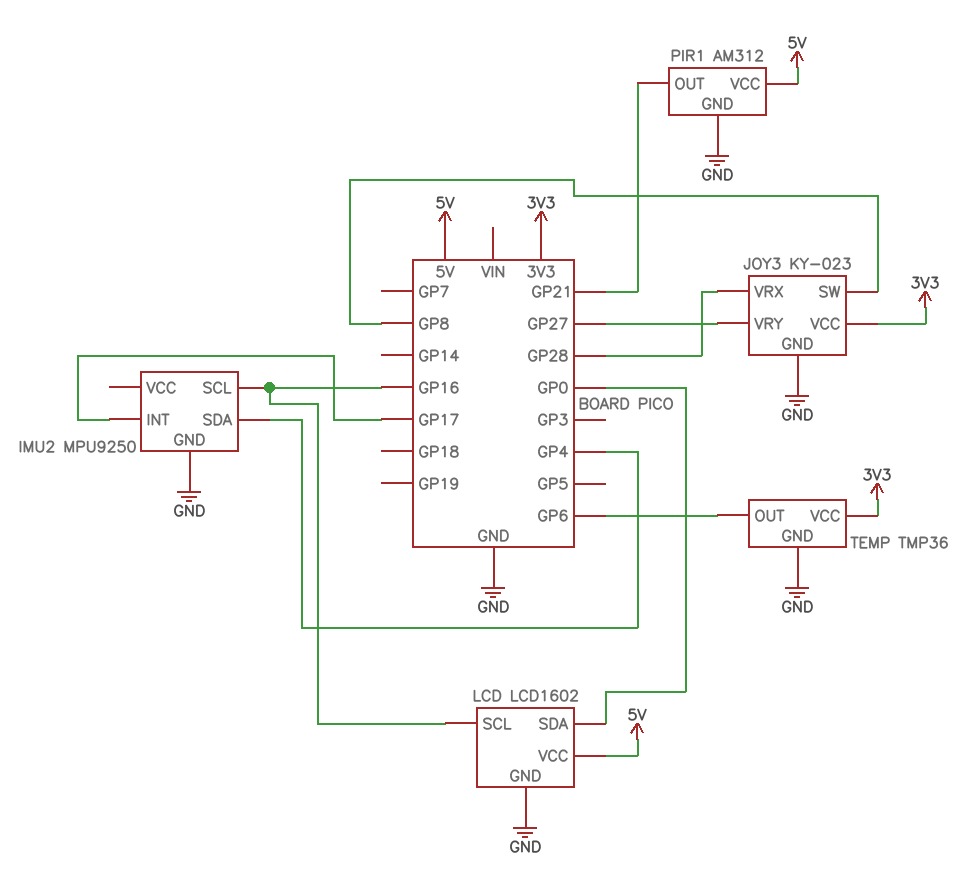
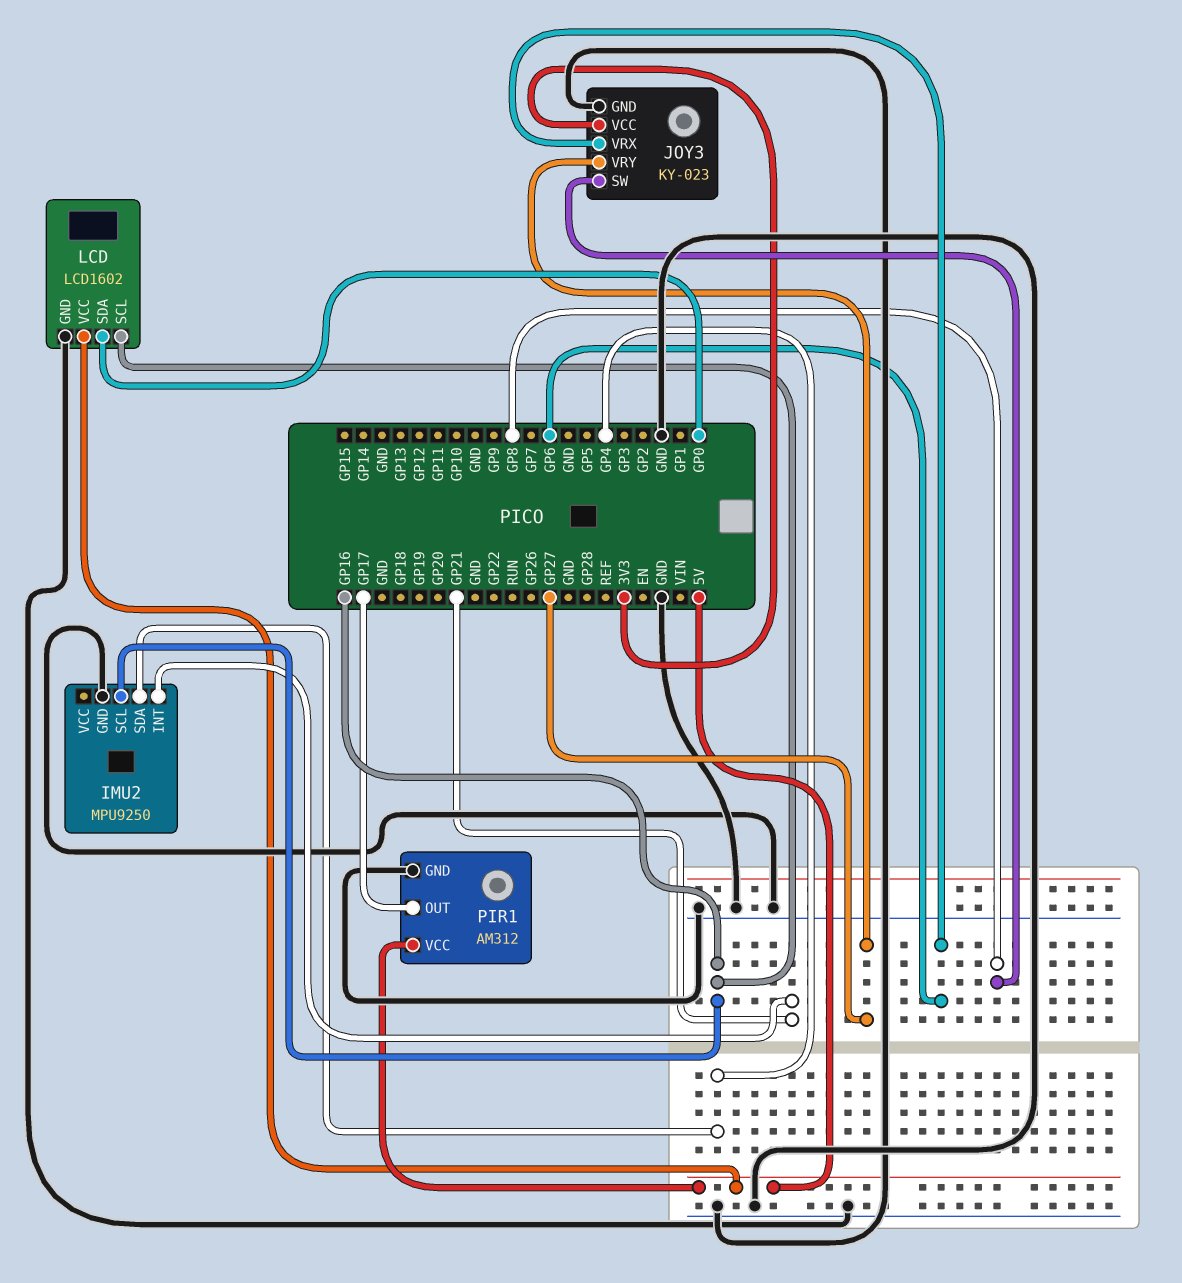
IMU2 pin INT: GP17 -> GP21
JOY3 pin VRX: GP28 -> GP6
PIR1 pin OUT: GP21 -> GP17
TEMP: TMP36 -> none
TEMP pin GND: GND -> none
TEMP pin OUT: GP6 -> none
TEMP pin VCC: 3V3 -> none

